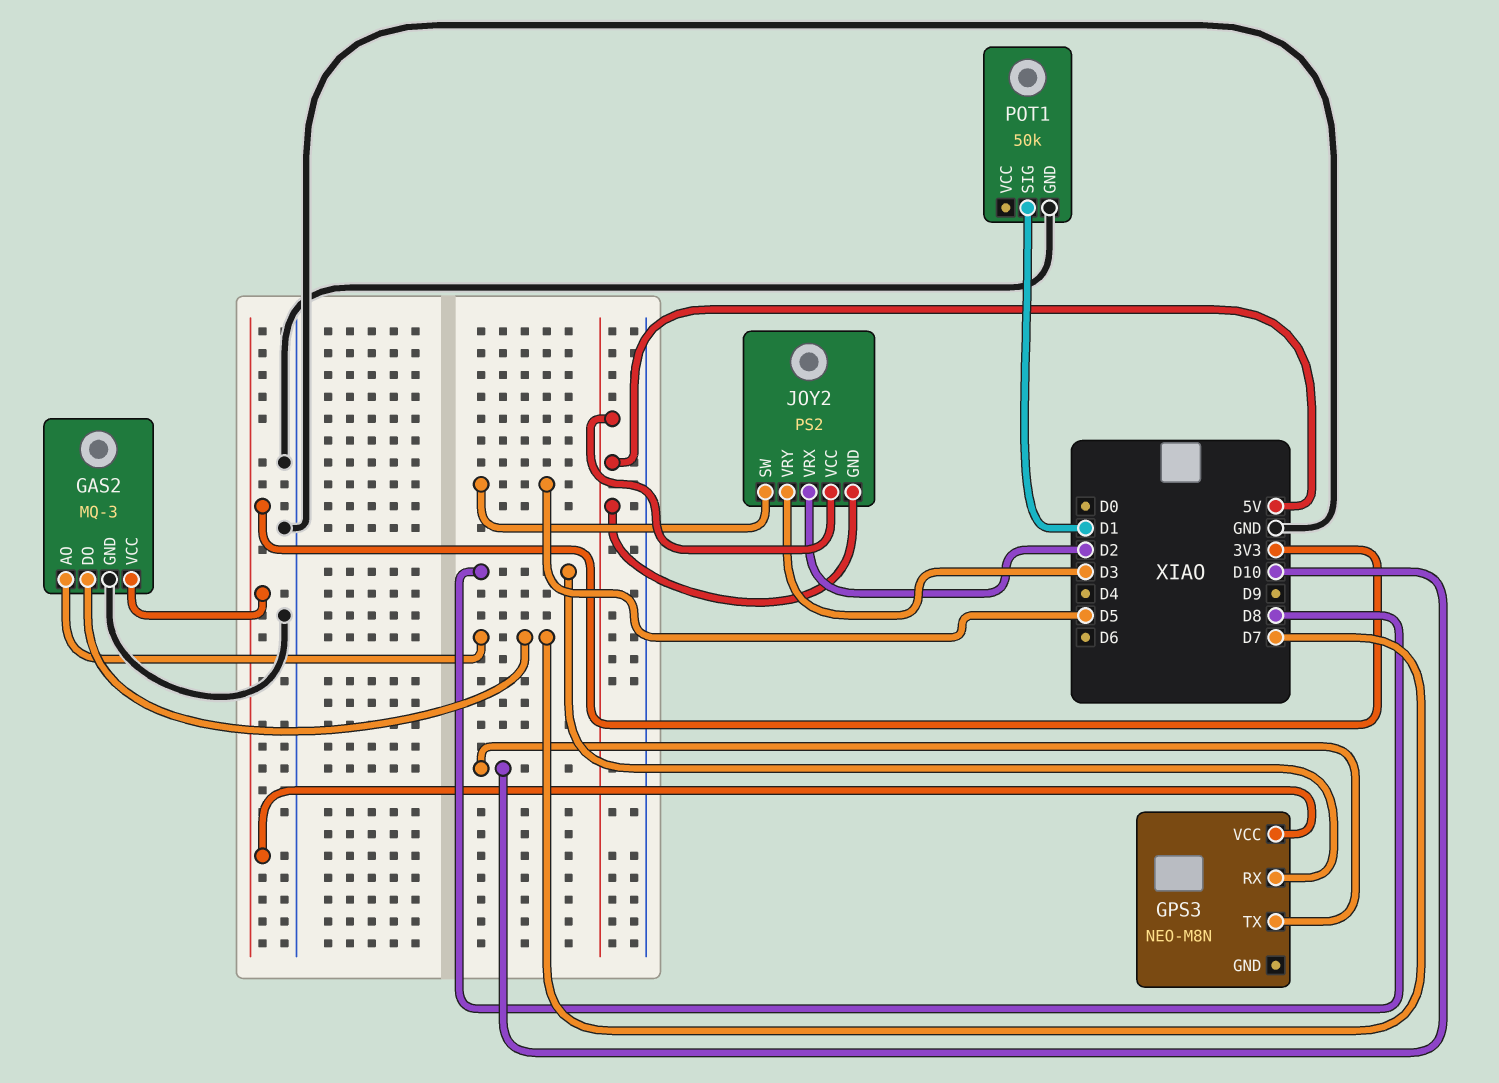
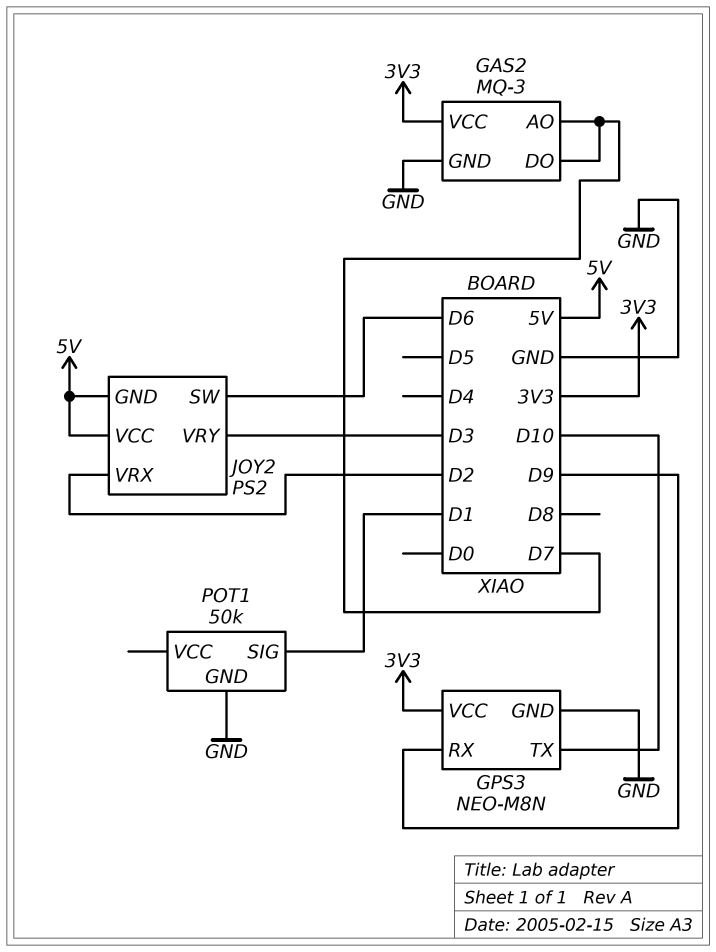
GPS3 pin GND: none -> GND
GPS3 pin RX: D8 -> D9
JOY2 pin SW: D5 -> D6

